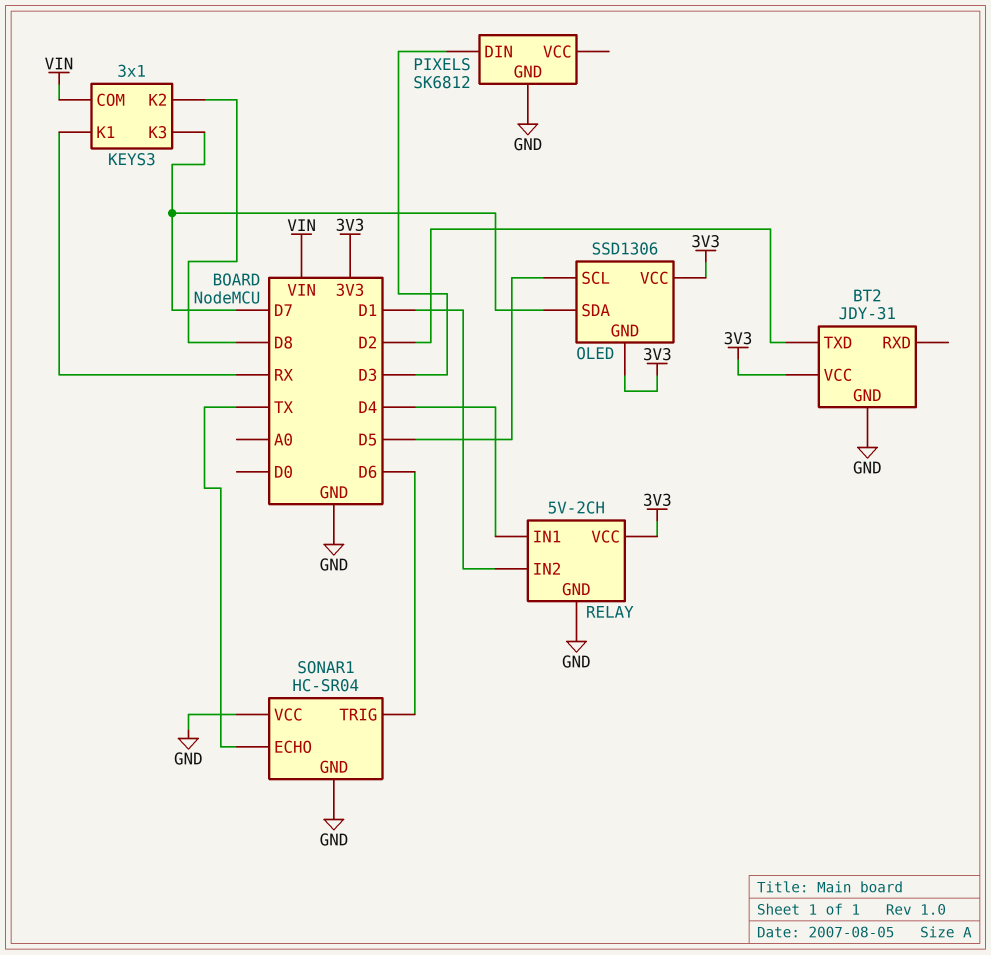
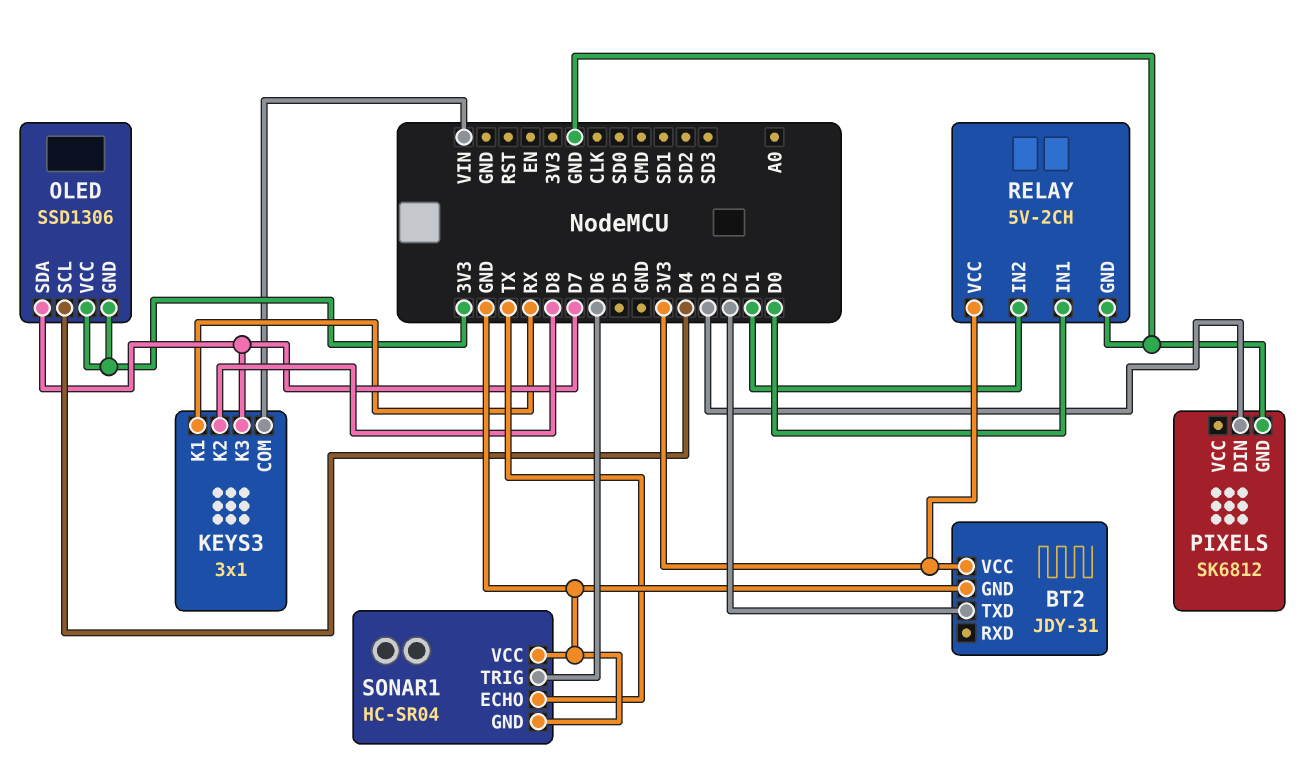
OLED pin SCL: D5 -> D4
RELAY pin IN1: D4 -> D0

